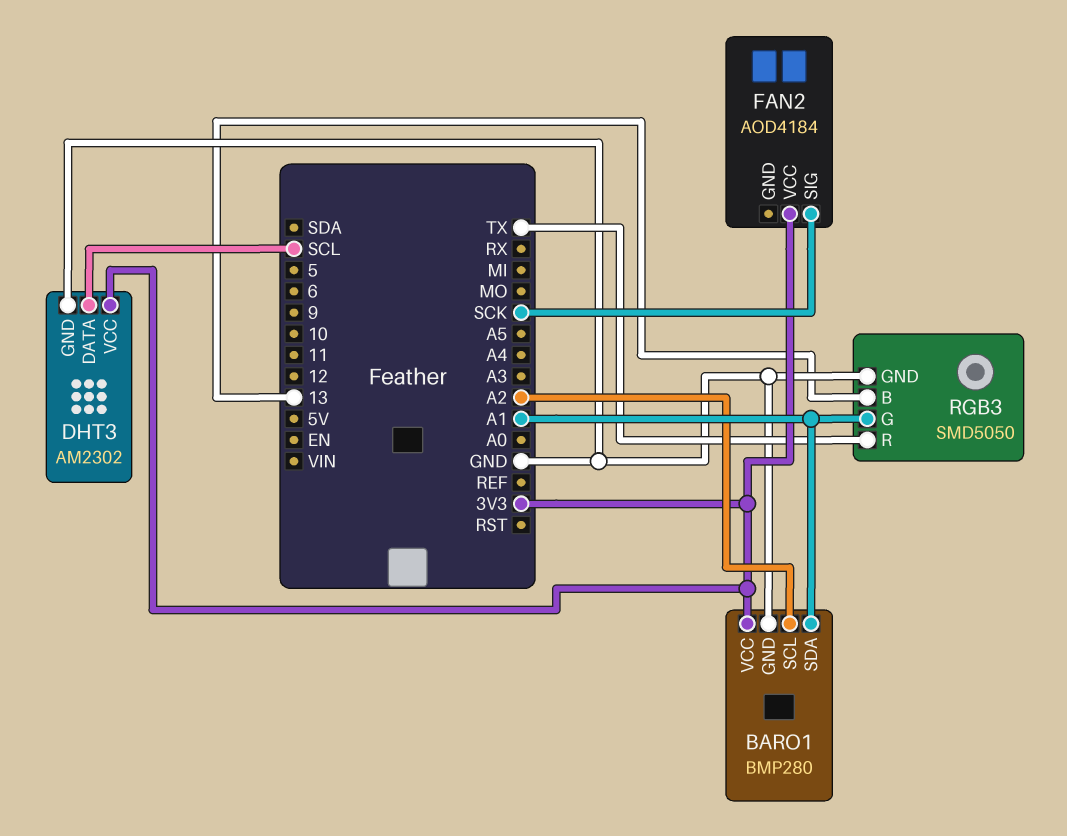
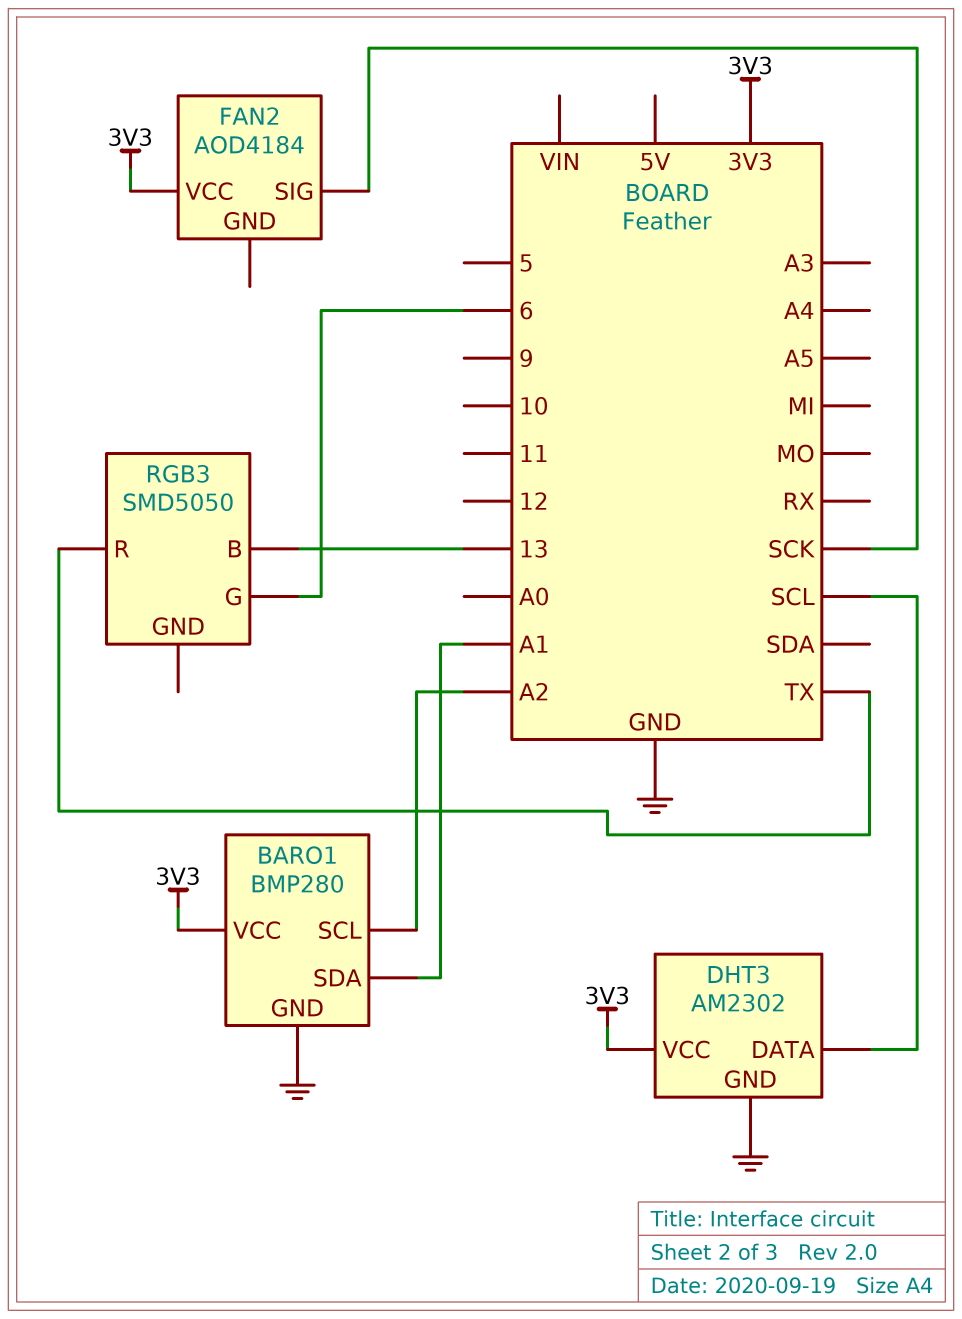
RGB3 pin G: A1 -> 6
RGB3 pin GND: GND -> none

